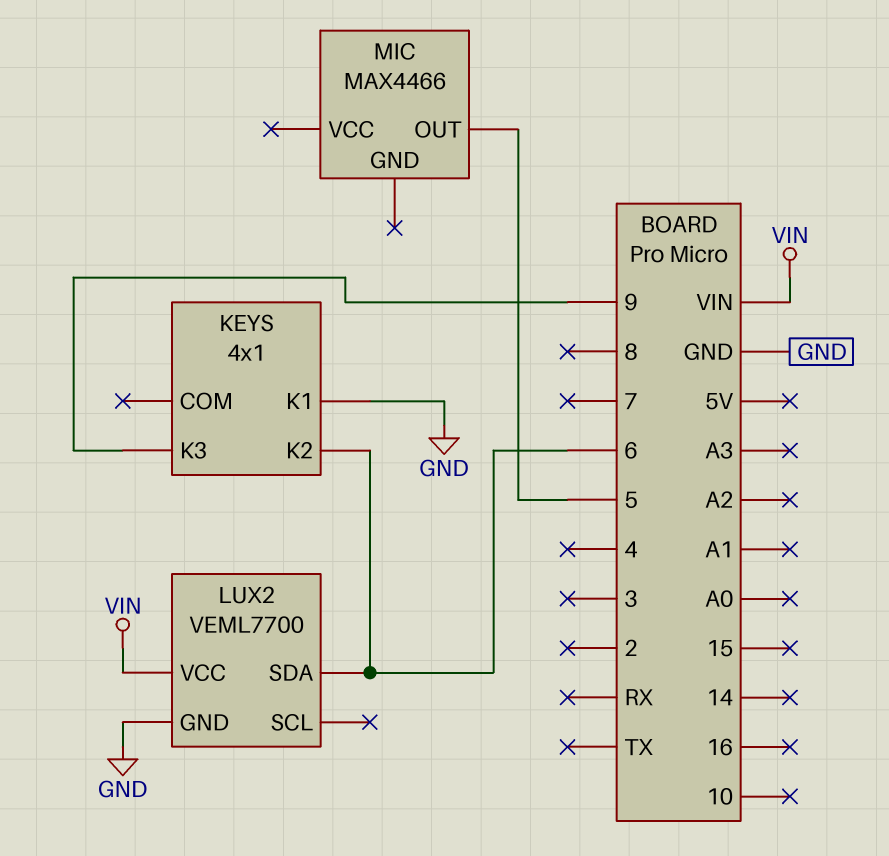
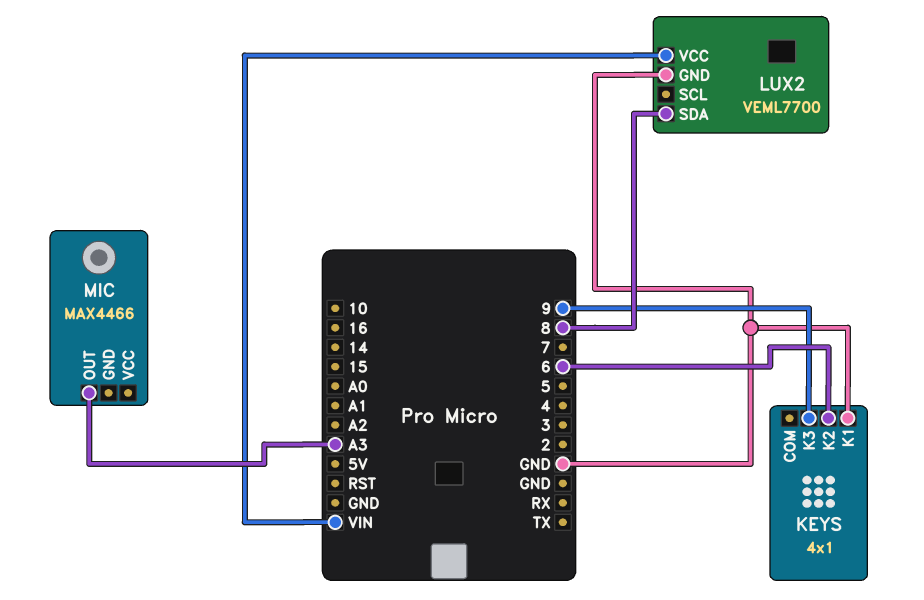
LUX2 pin SDA: 6 -> 8
MIC pin OUT: 5 -> A3

